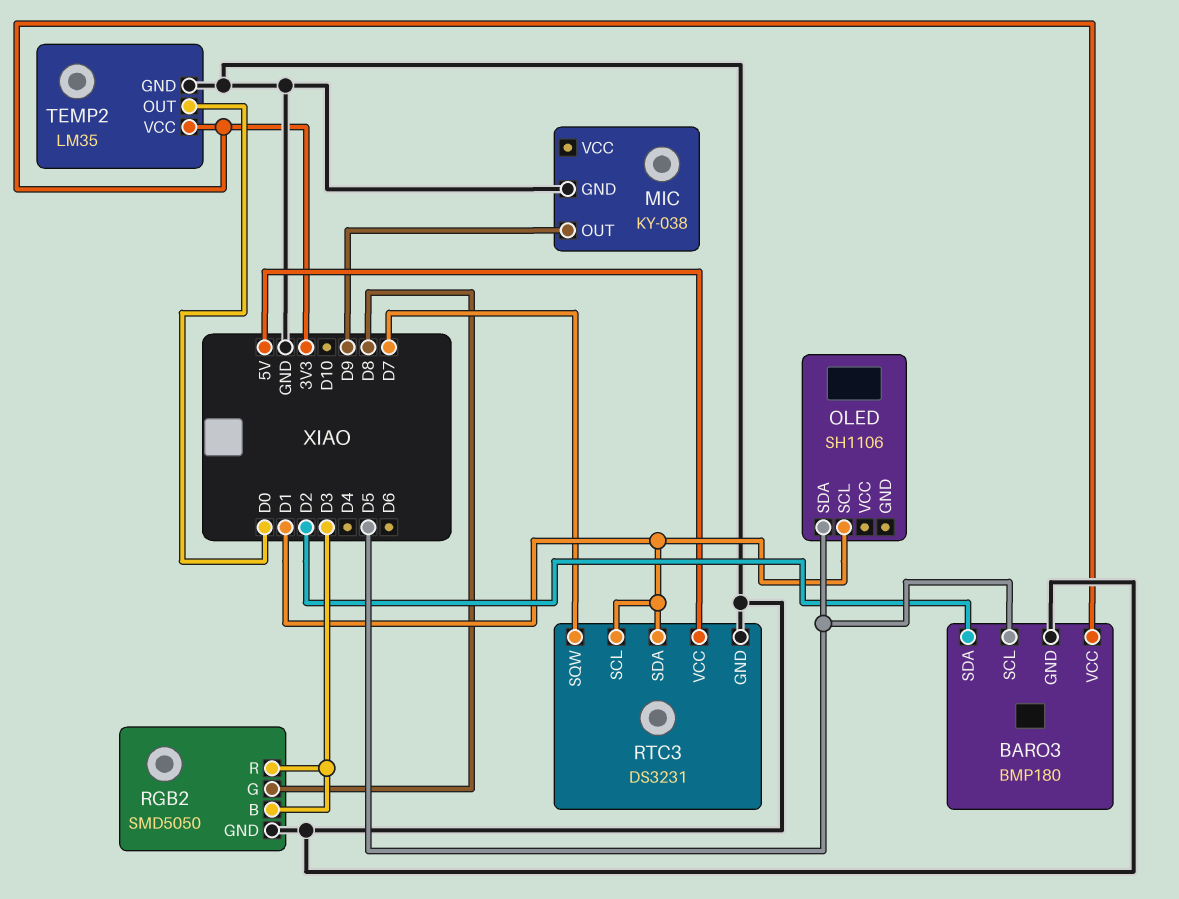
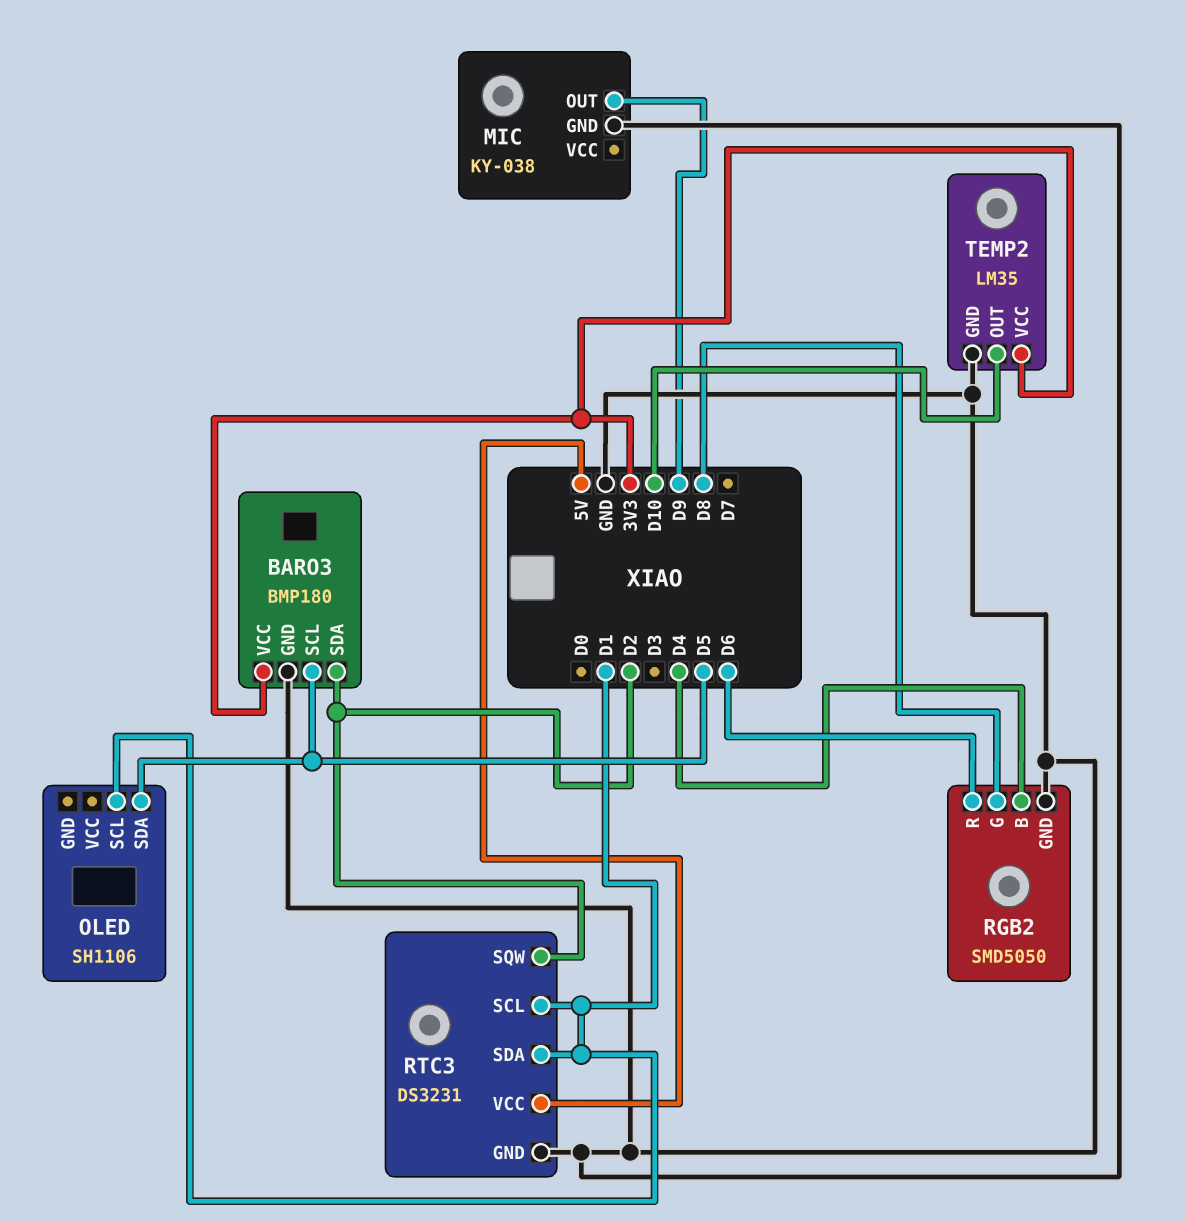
RGB2 pin B: D3 -> D4
RGB2 pin R: D3 -> D6
RTC3 pin SQW: D7 -> D2
TEMP2 pin OUT: D0 -> D10

